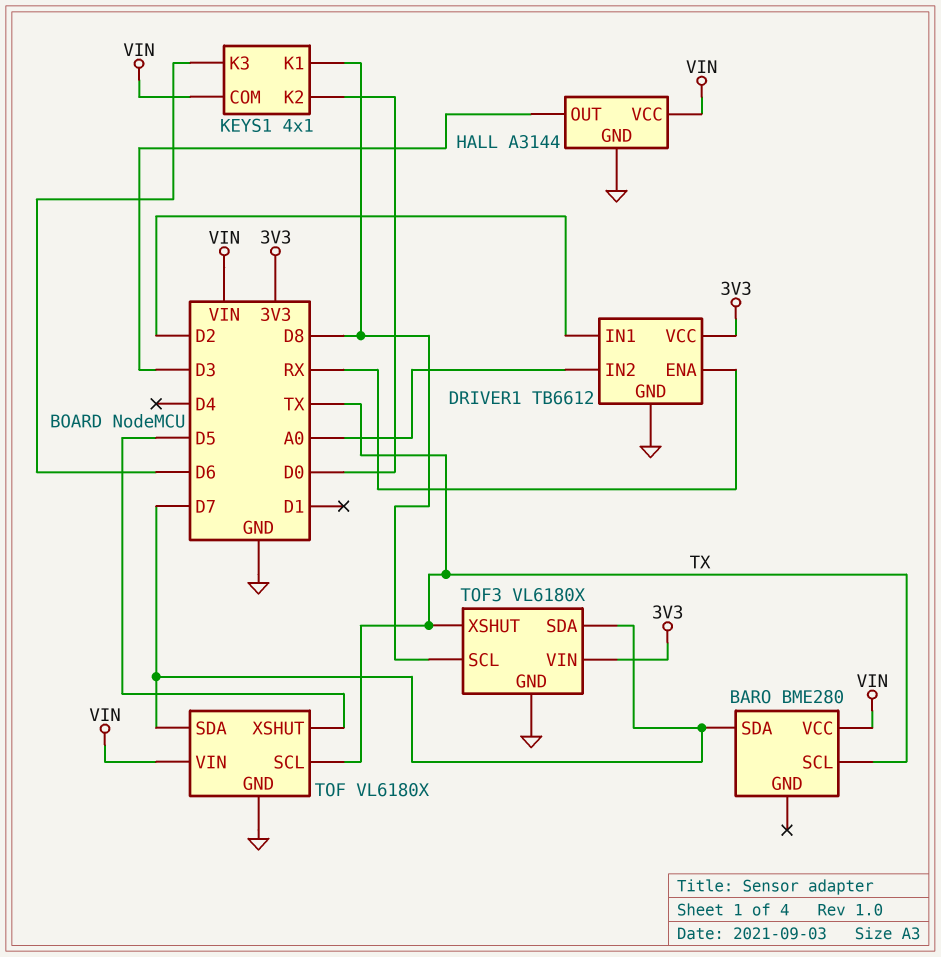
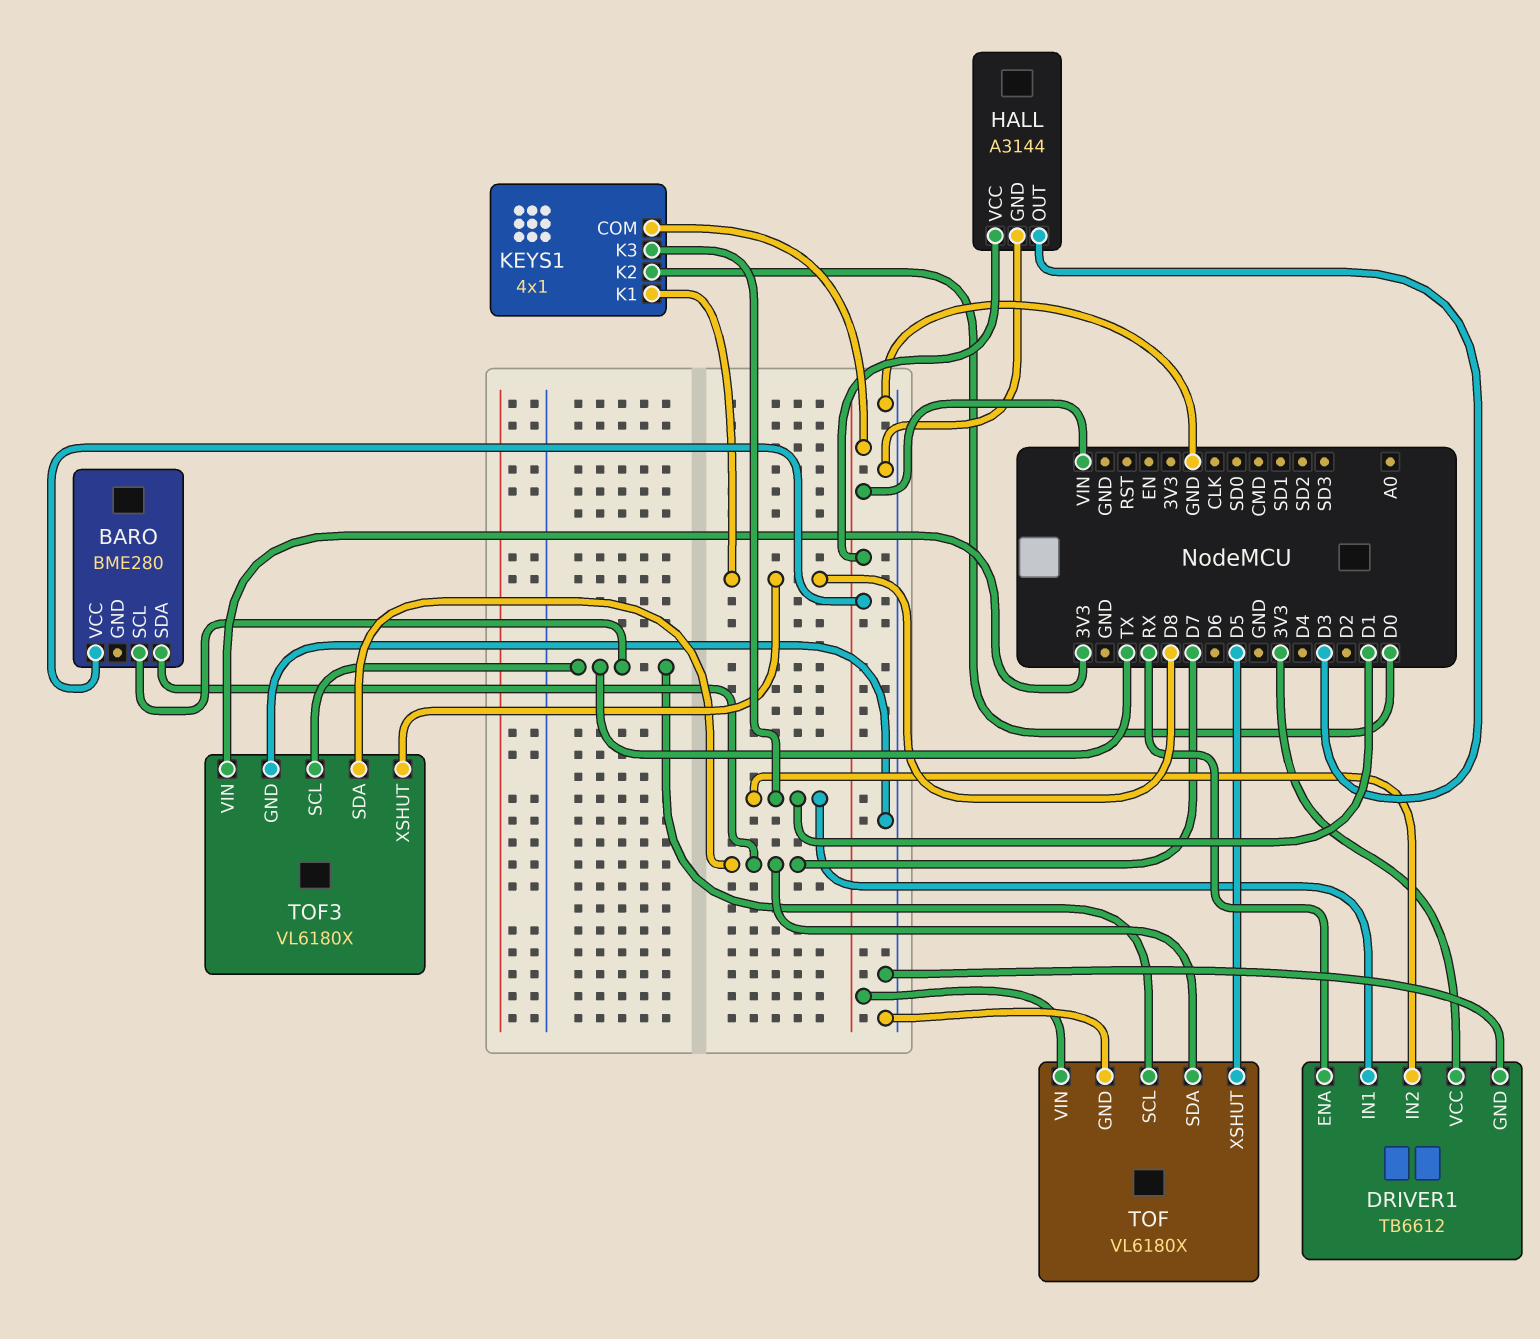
DRIVER1 pin IN1: D2 -> D1
DRIVER1 pin IN2: A0 -> D1
KEYS1 pin K3: D6 -> D1
TOF3 pin SCL: D8 -> TX
TOF3 pin XSHUT: TX -> D8

